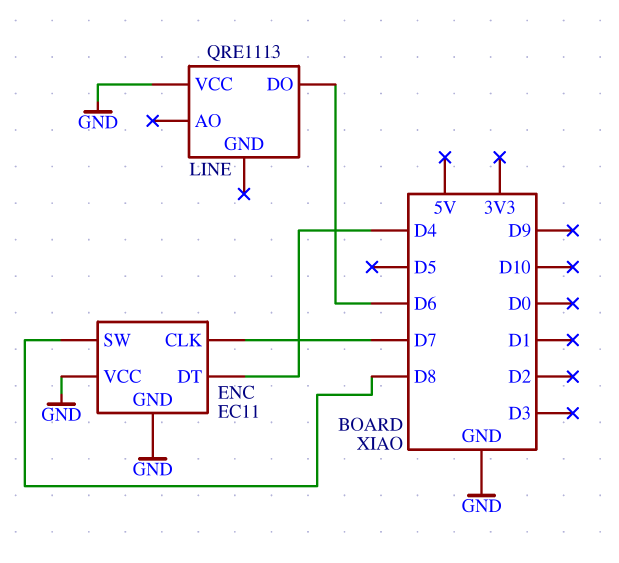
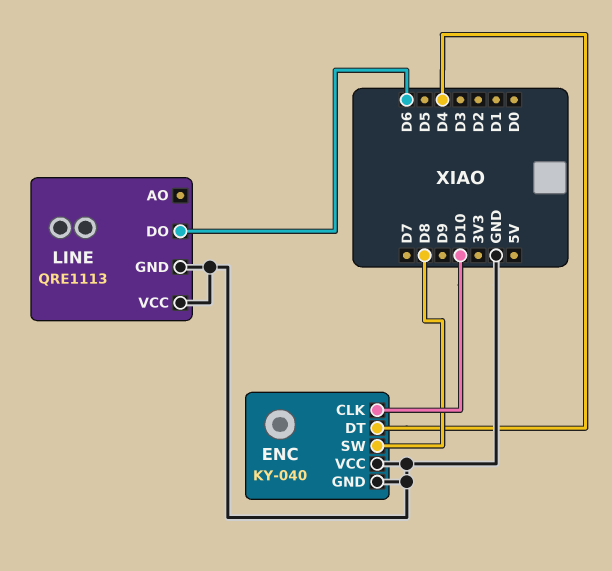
ENC: EC11 -> KY-040
ENC pin CLK: D7 -> D10
LINE pin GND: none -> GND

